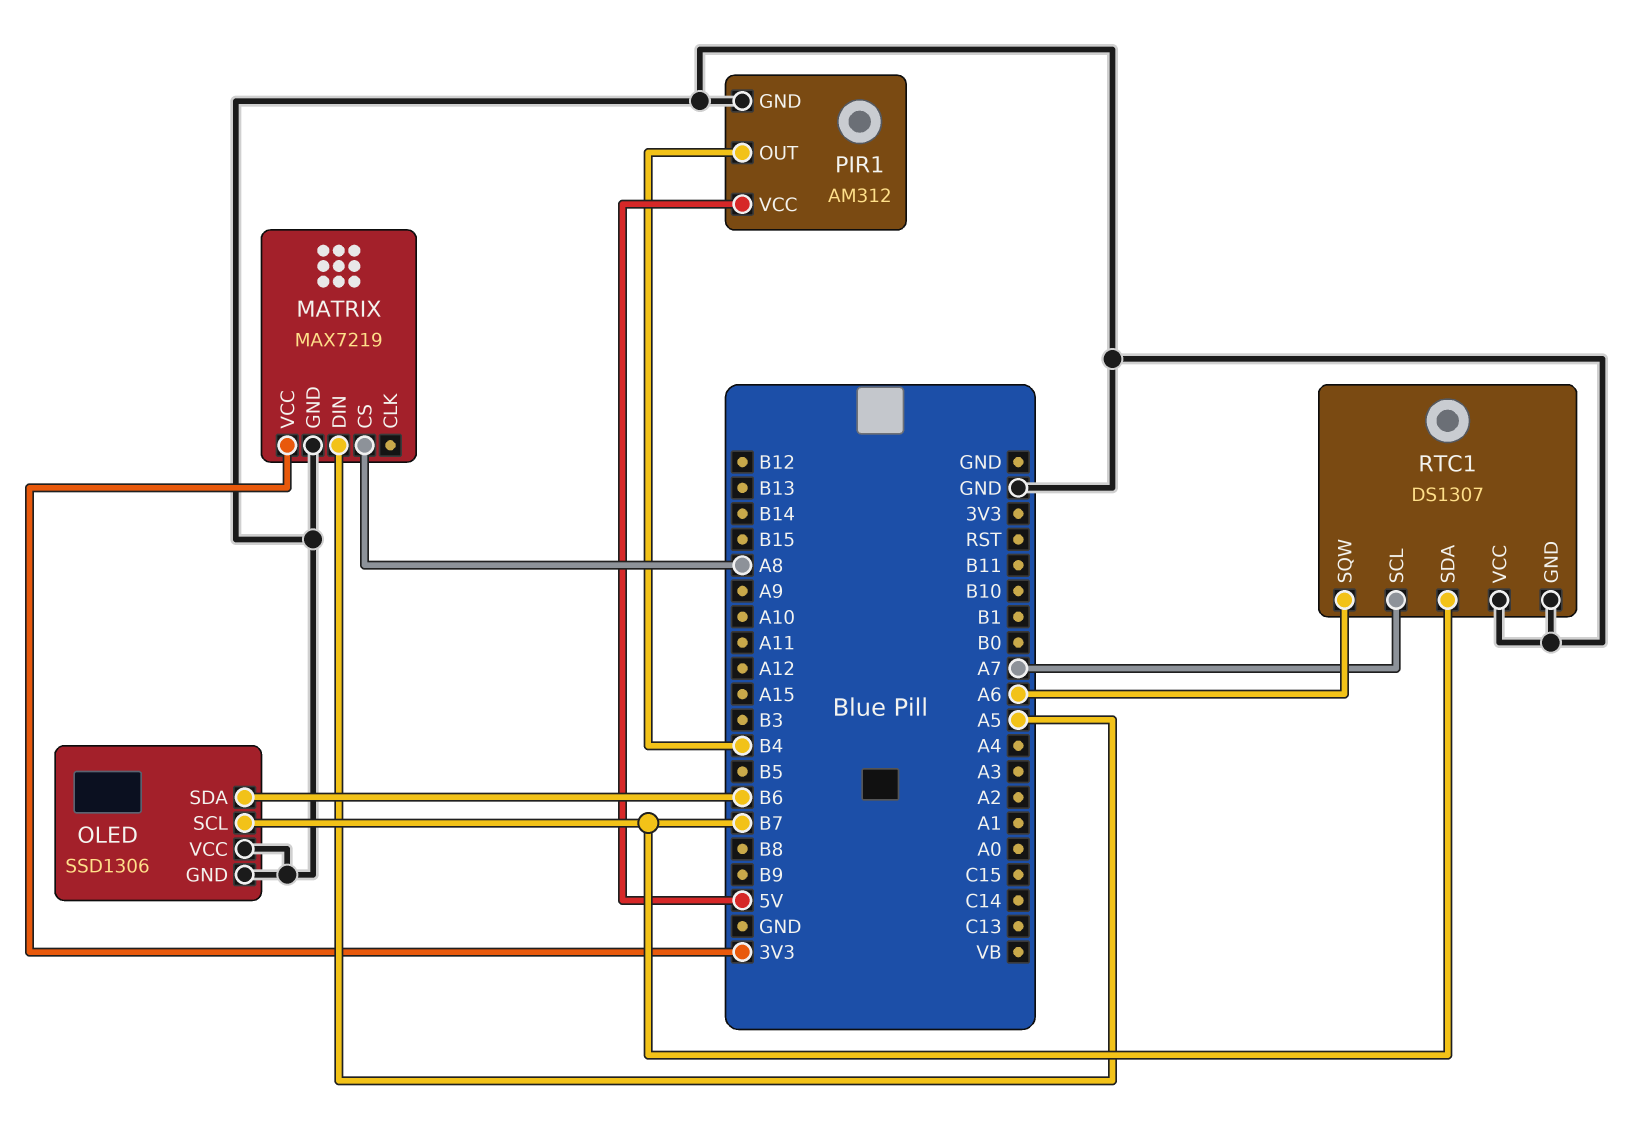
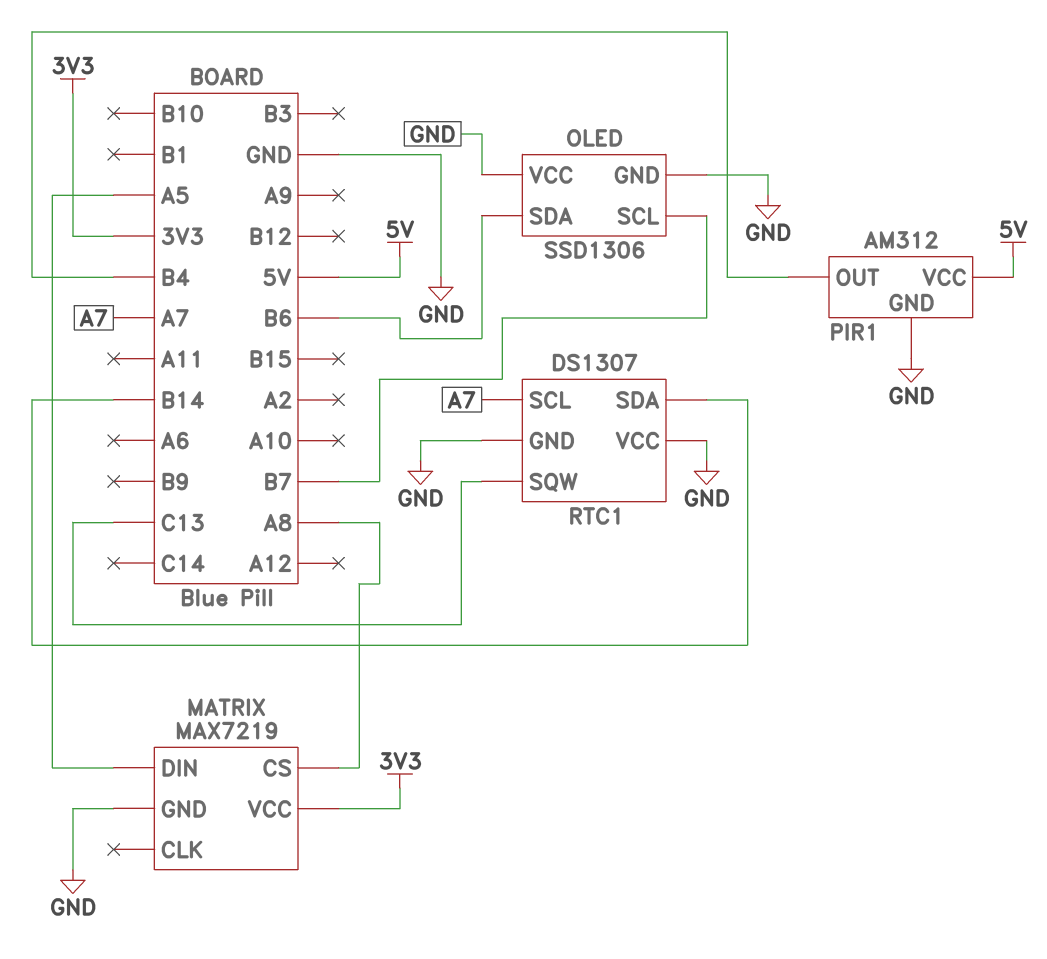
RTC1 pin SDA: B7 -> B14
RTC1 pin SQW: A6 -> C13

